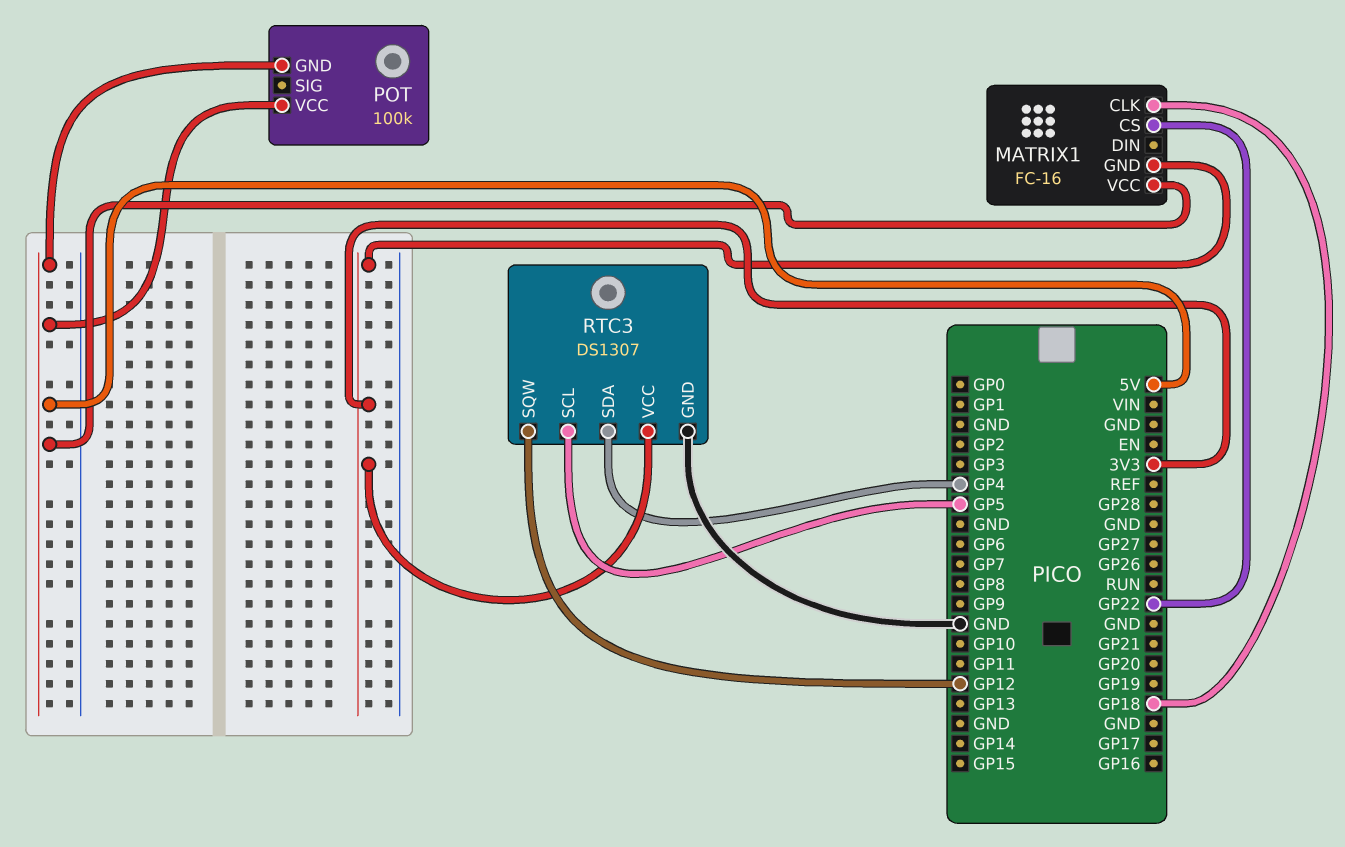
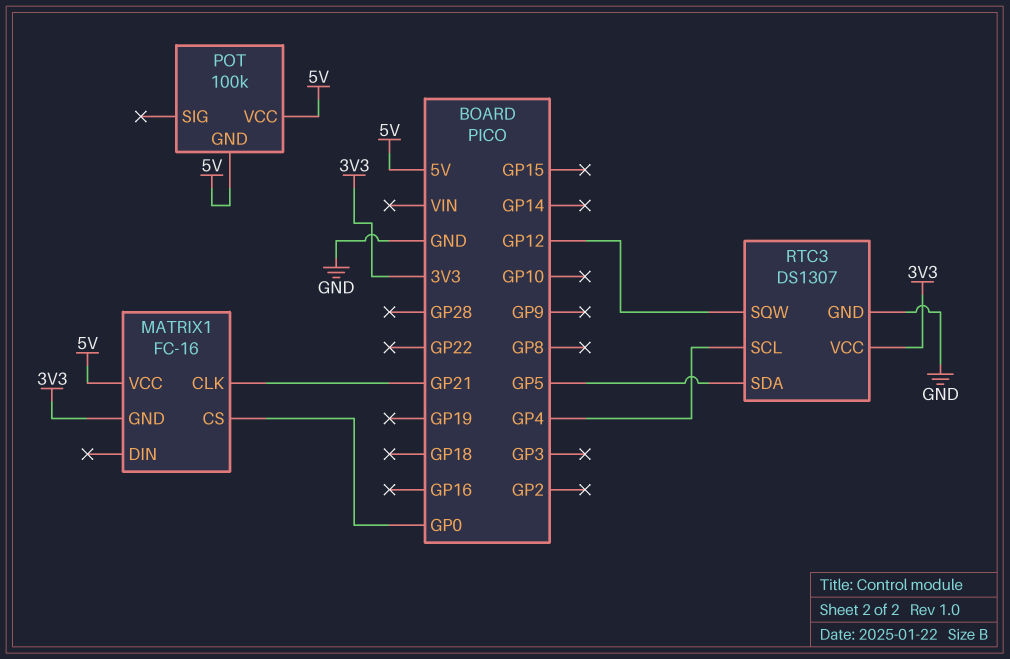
MATRIX1 pin CLK: GP18 -> GP21
MATRIX1 pin CS: GP22 -> GP0
RTC3 pin SCL: GP5 -> GP4
RTC3 pin SDA: GP4 -> GP5

